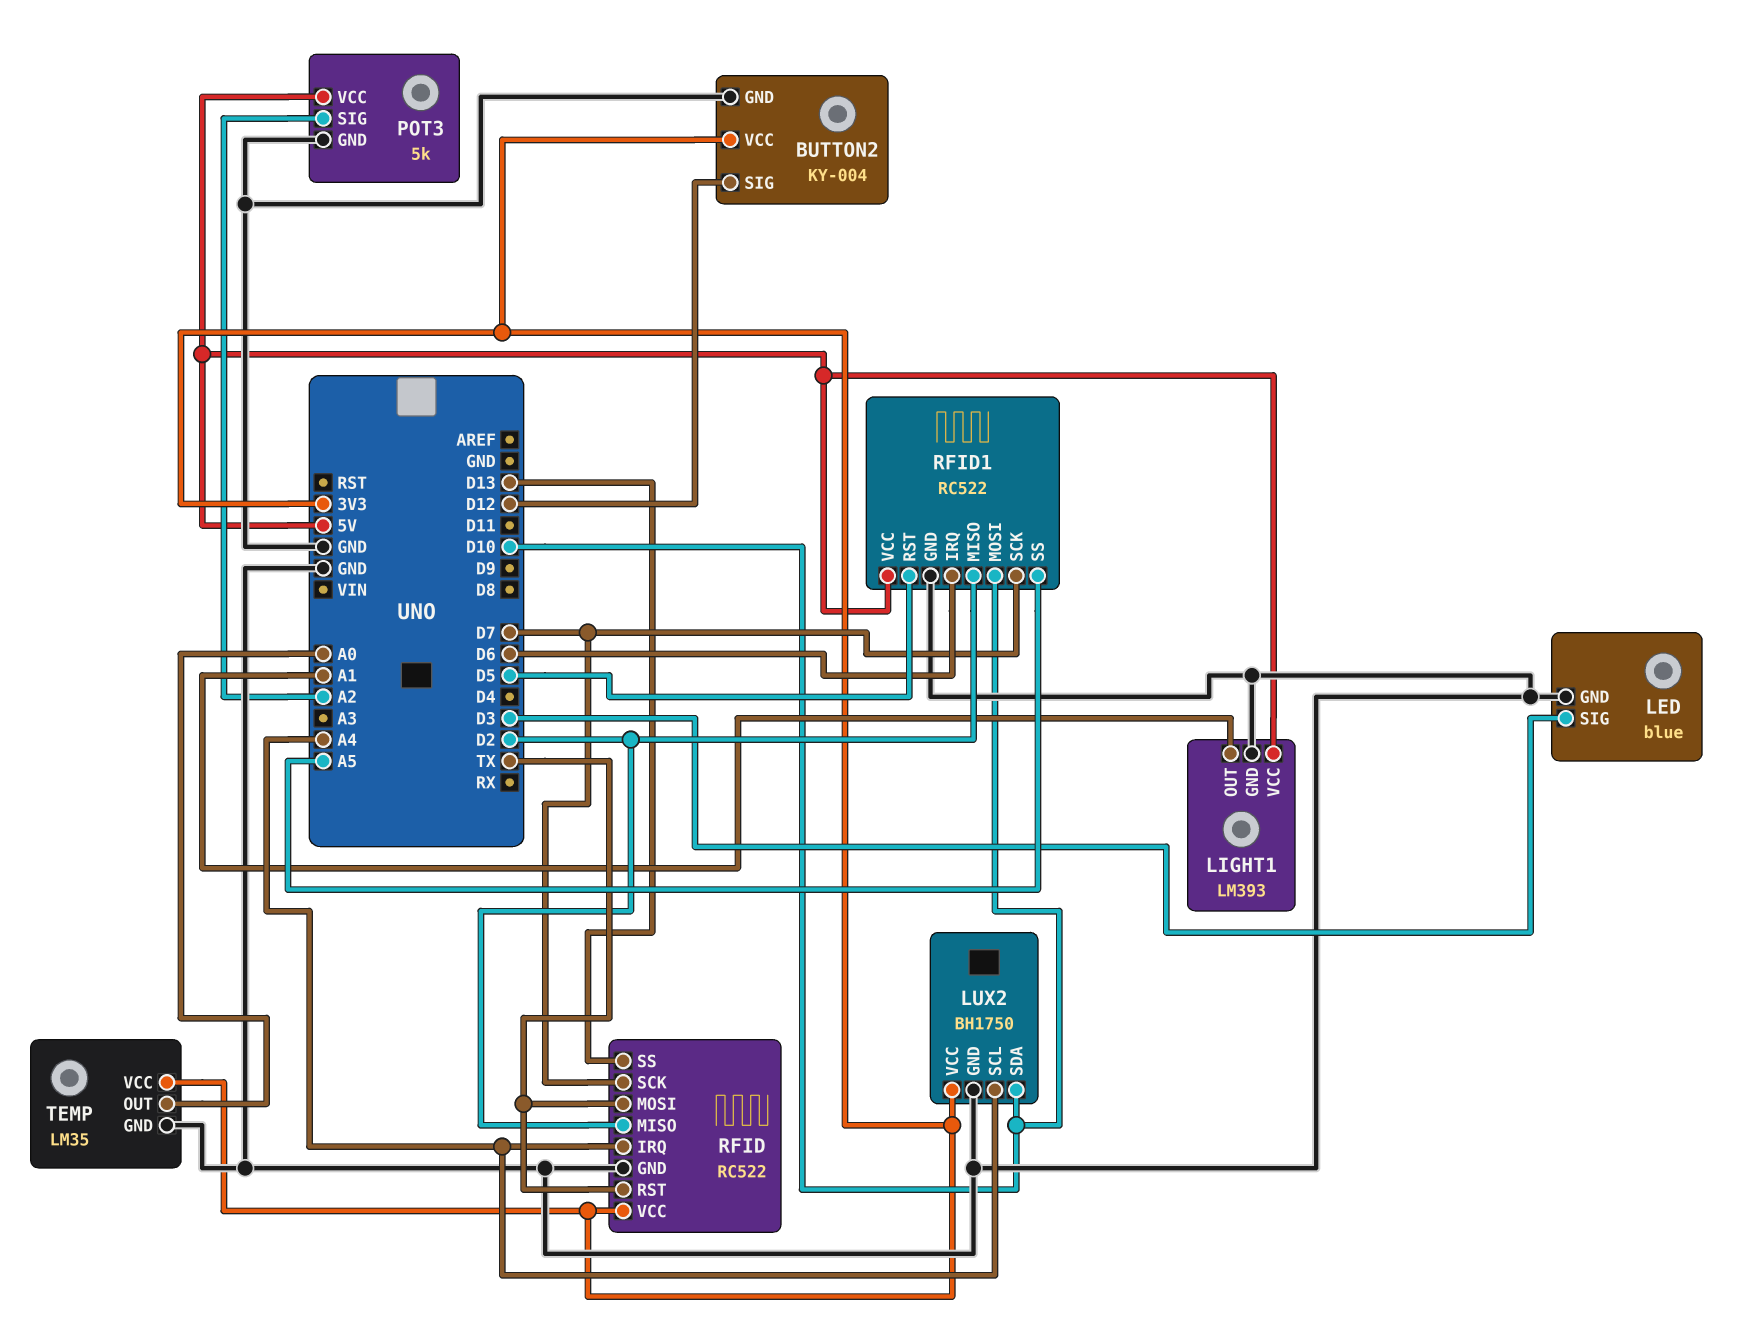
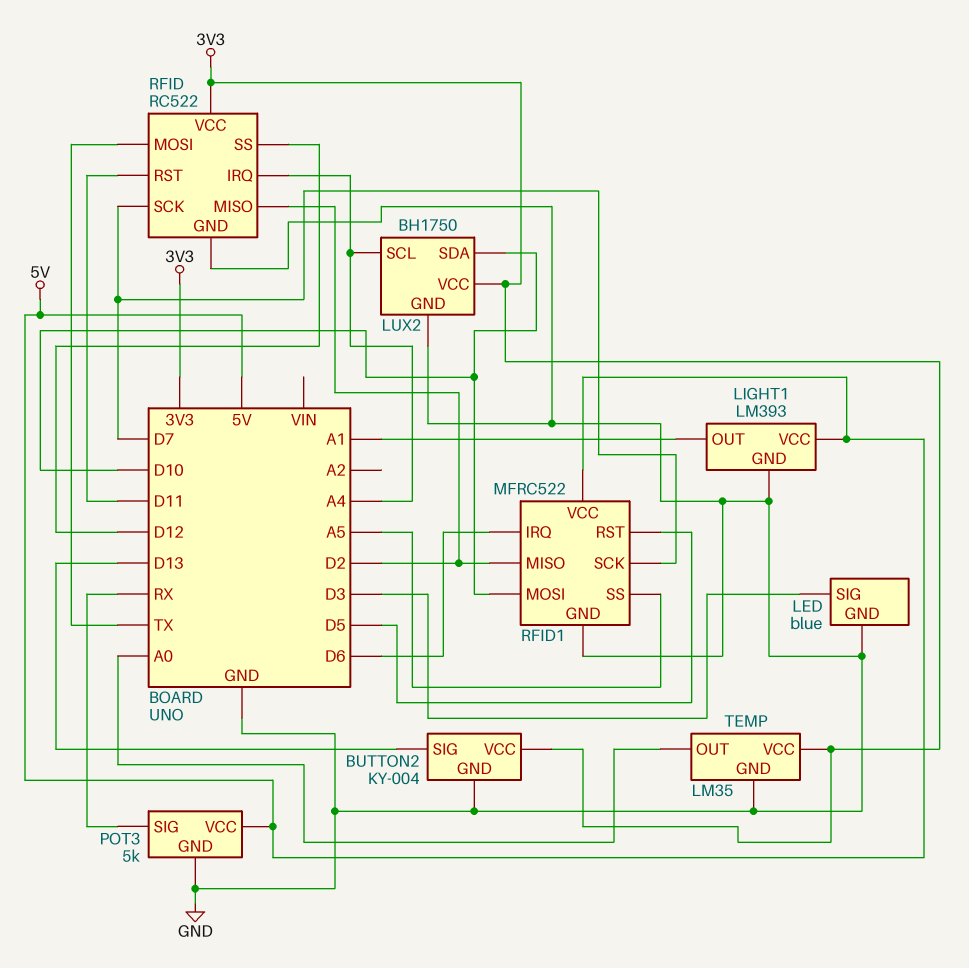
BUTTON2 pin SIG: D12 -> D13
POT3 pin SIG: A2 -> RX
RFID pin RST: TX -> D11
RFID pin SS: D13 -> D12
RFID1: RC522 -> MFRC522

